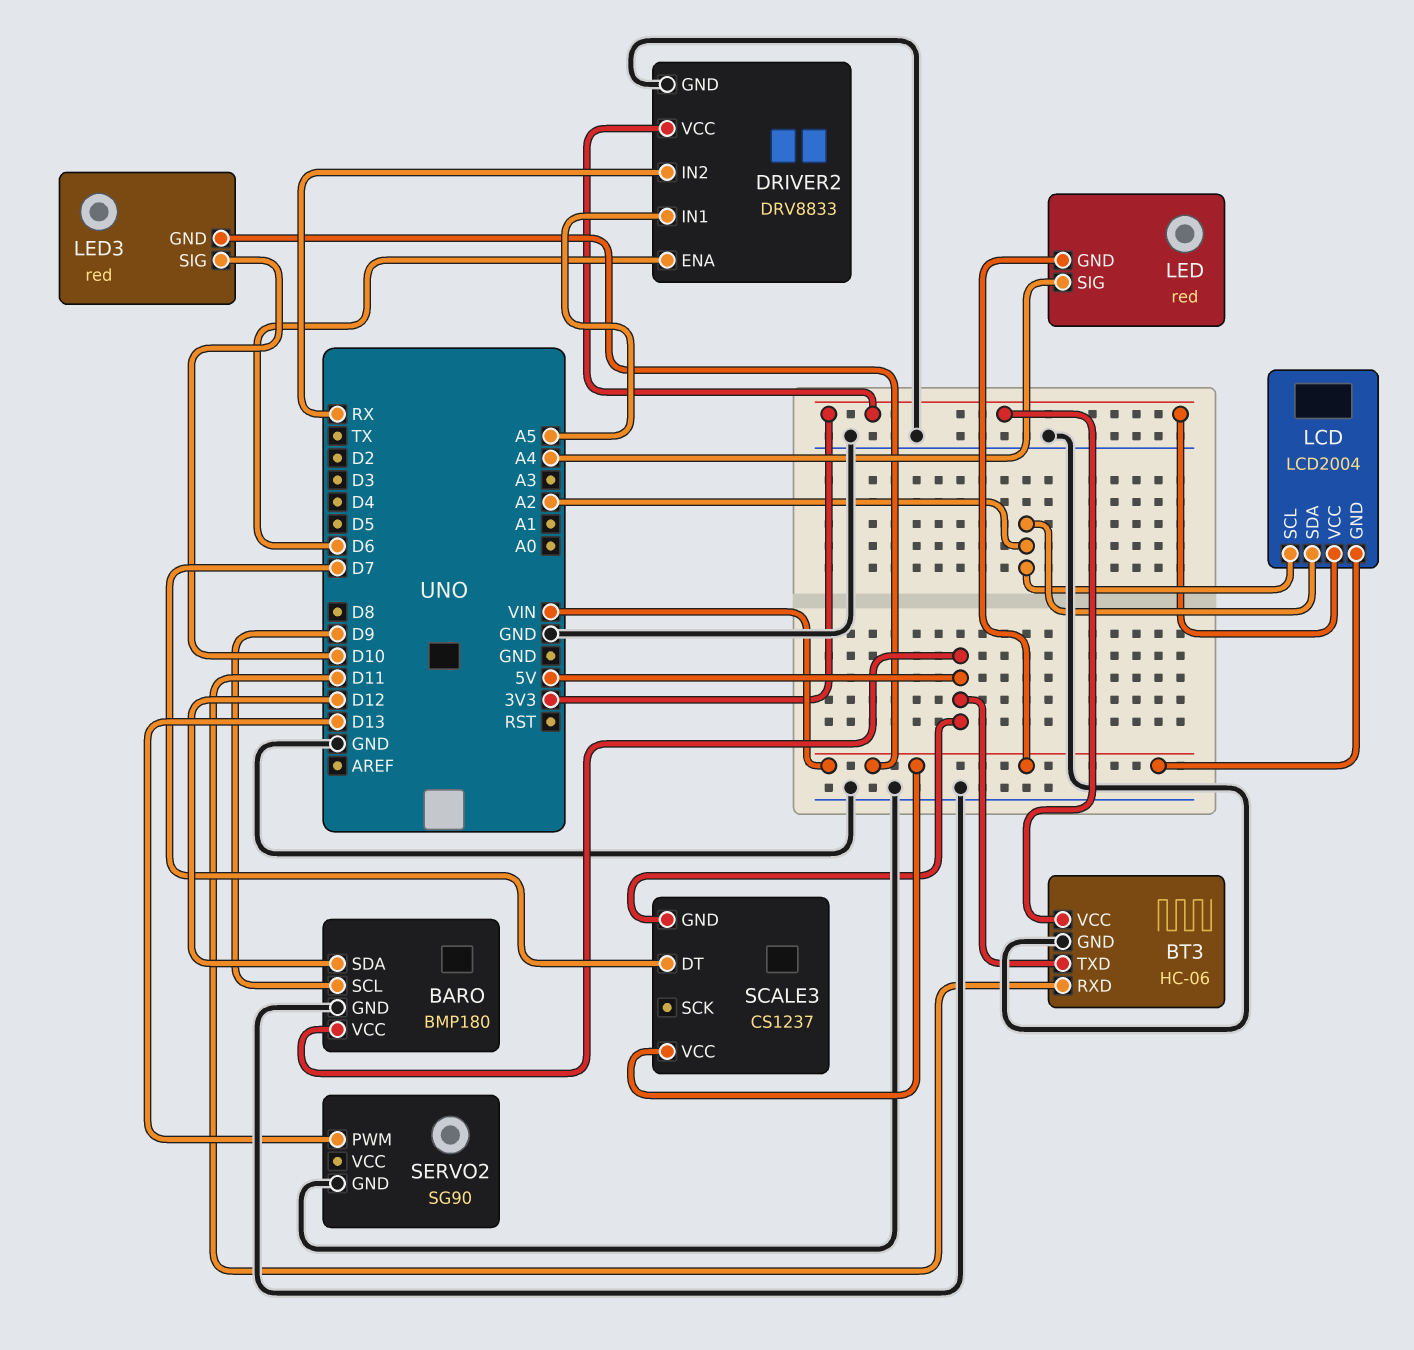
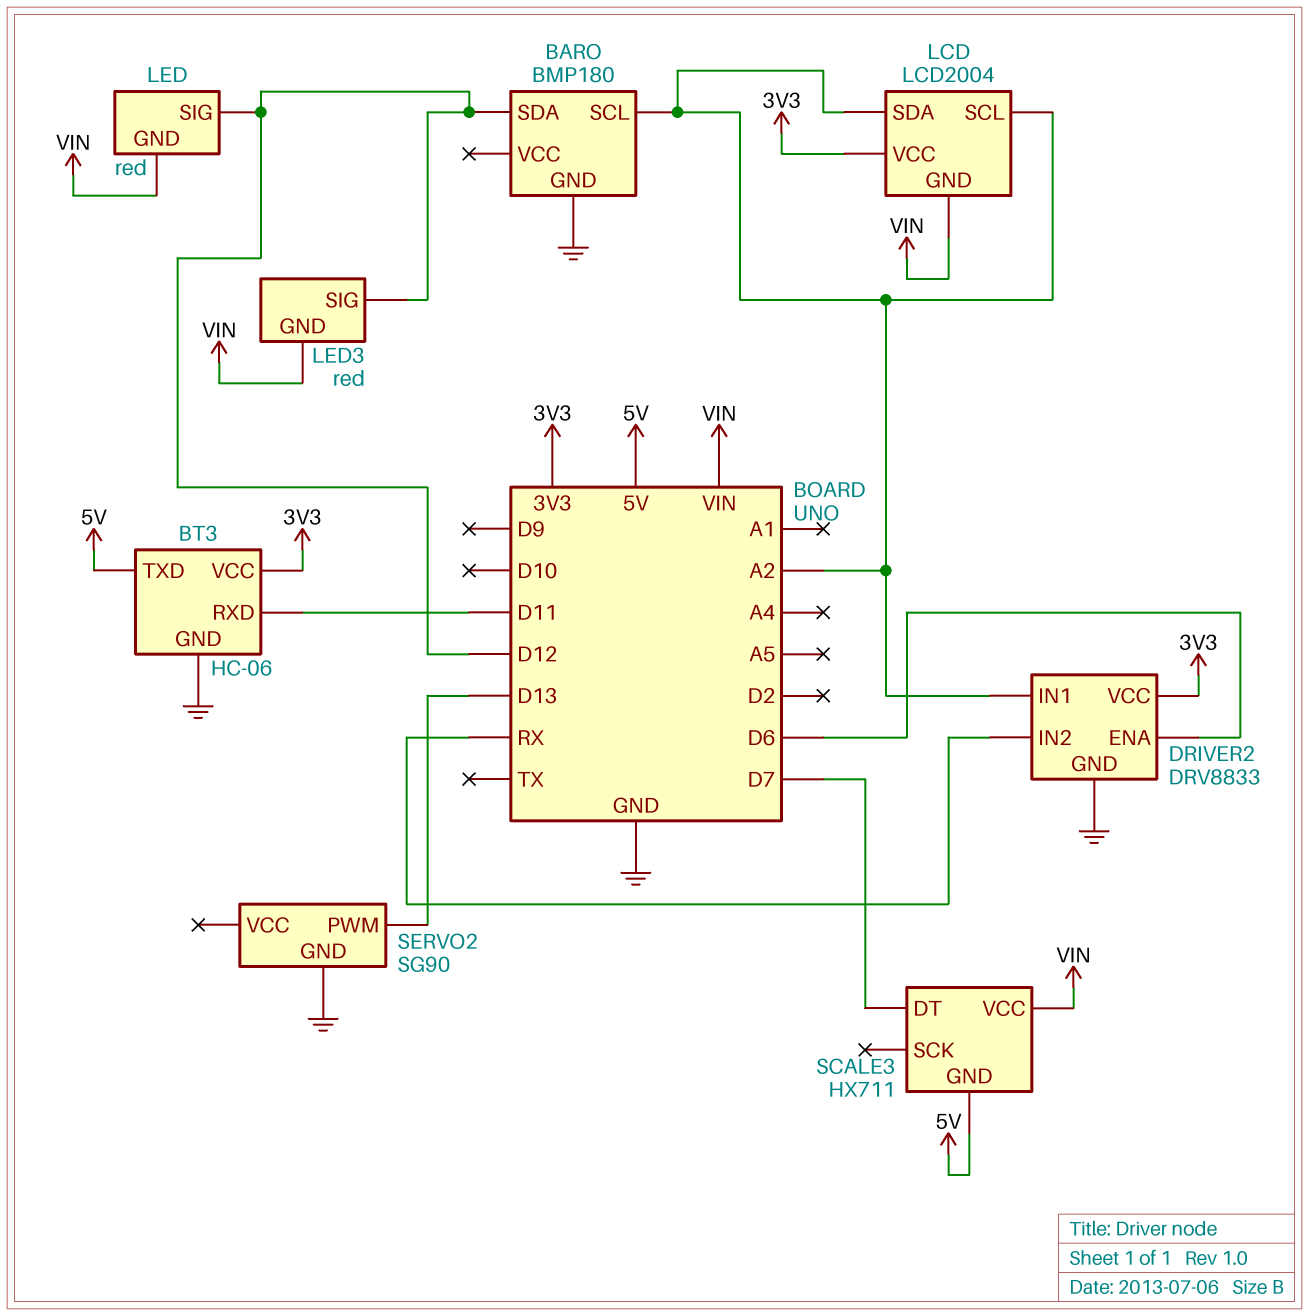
BARO pin SCL: D9 -> A2
BARO pin VCC: 5V -> none
DRIVER2 pin IN1: A5 -> A2
LED pin SIG: A4 -> D12
LED3 pin SIG: D10 -> D12
SCALE3: CS1237 -> HX711

